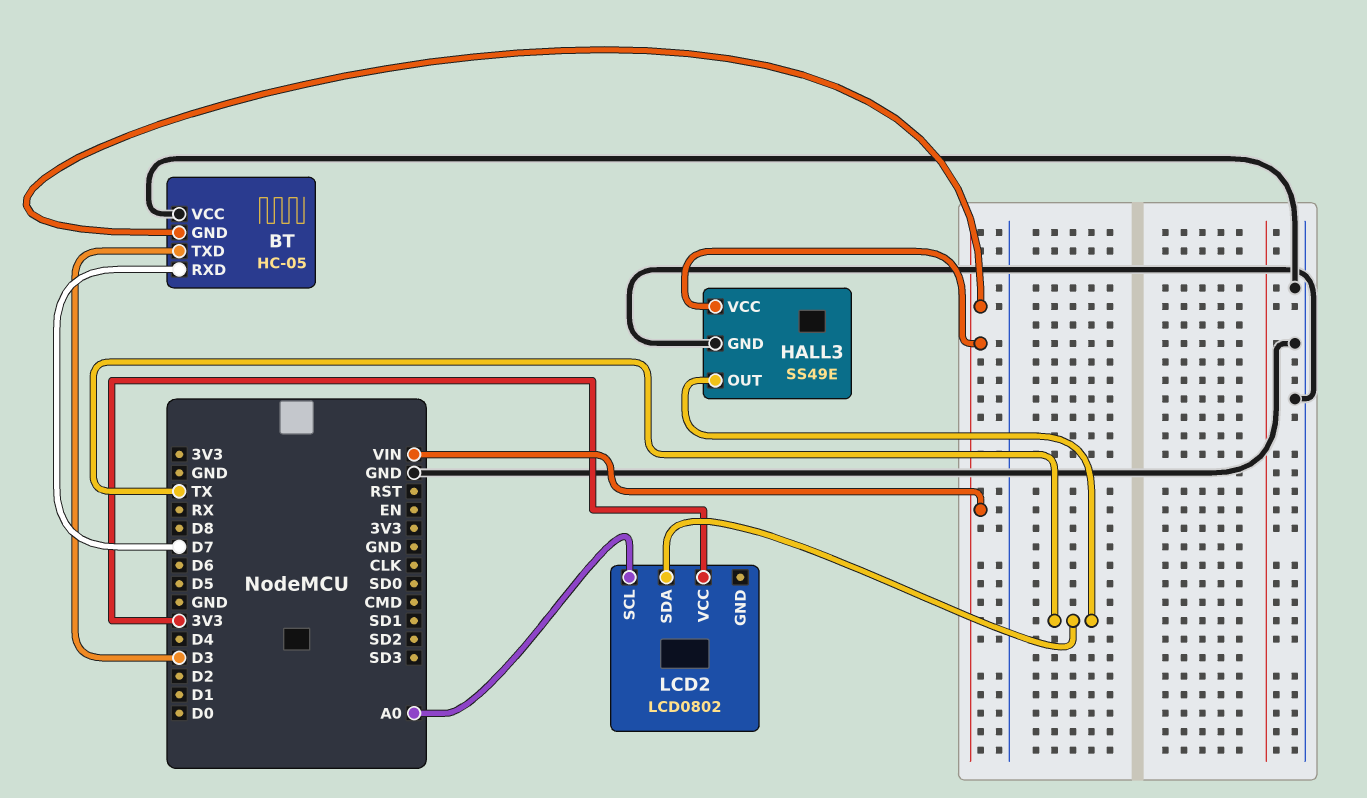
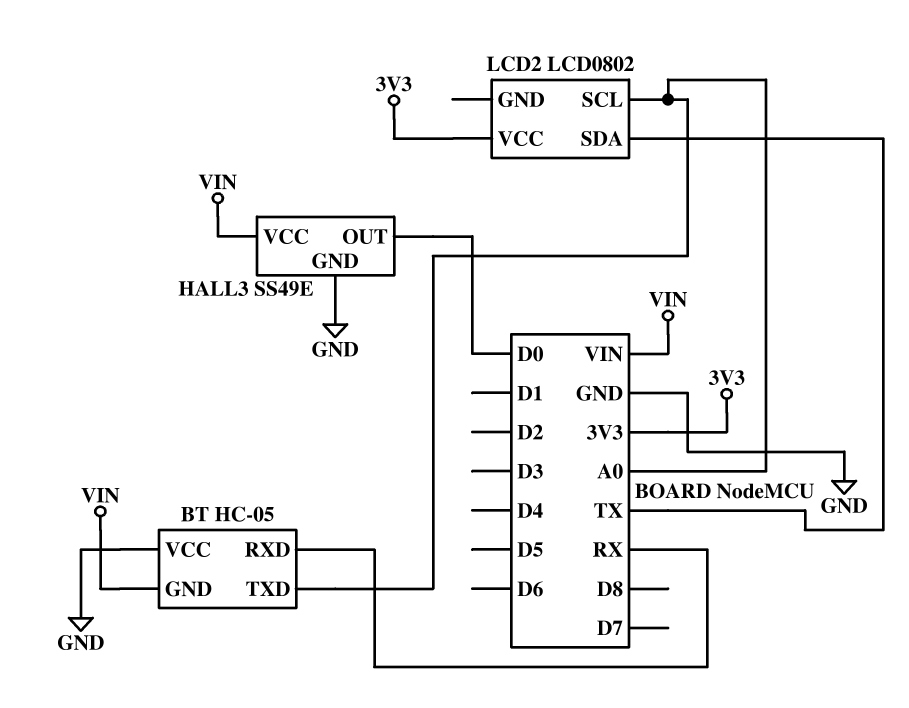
BT pin RXD: D7 -> RX
BT pin TXD: D3 -> A0
HALL3 pin OUT: TX -> D0

